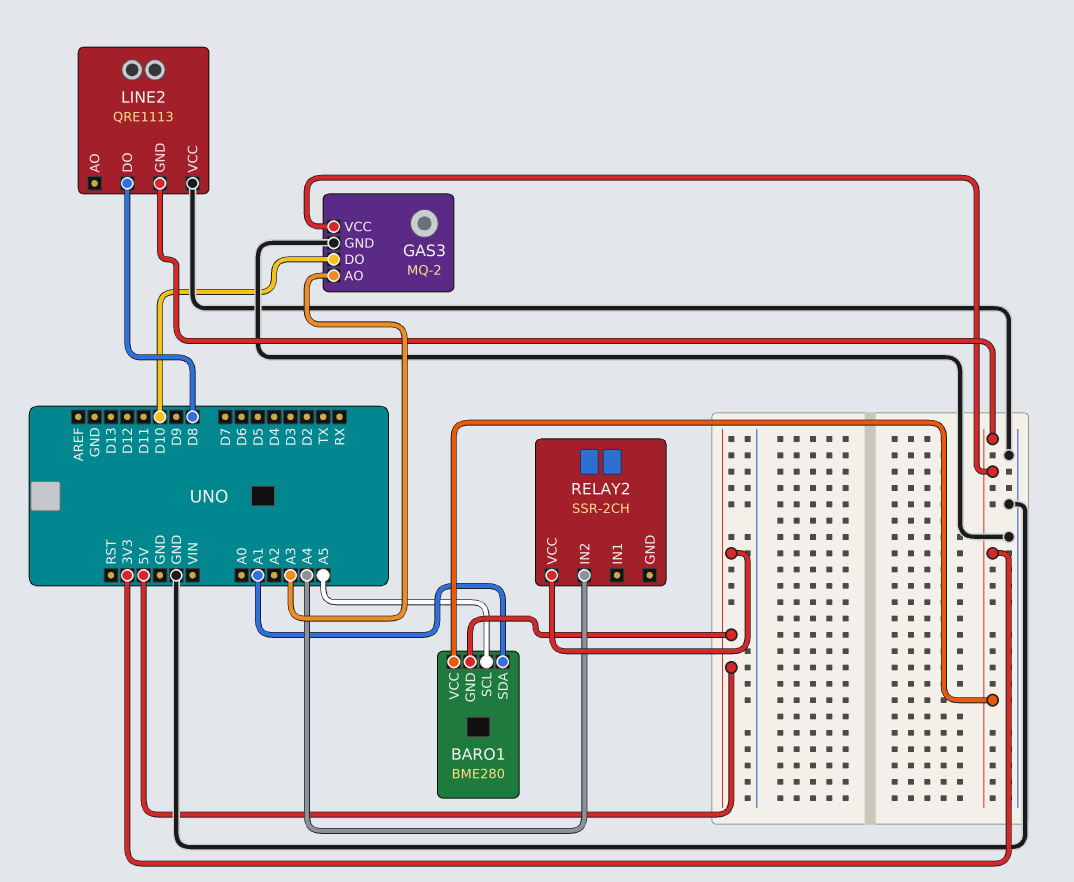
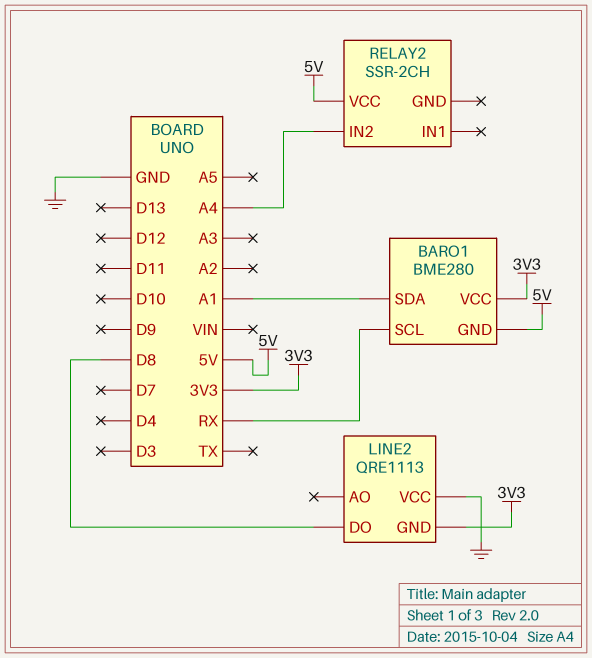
BARO1 pin SCL: A5 -> RX
GAS3: MQ-2 -> none
GAS3 pin AO: A3 -> none
GAS3 pin DO: D10 -> none
GAS3 pin GND: GND -> none
GAS3 pin VCC: 3V3 -> none

